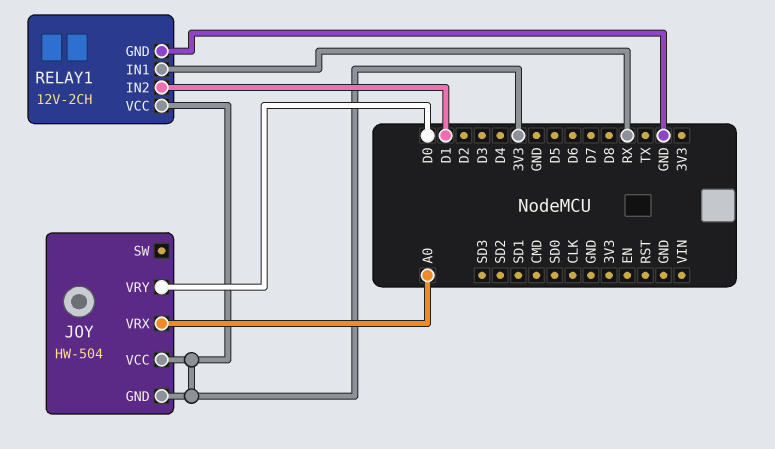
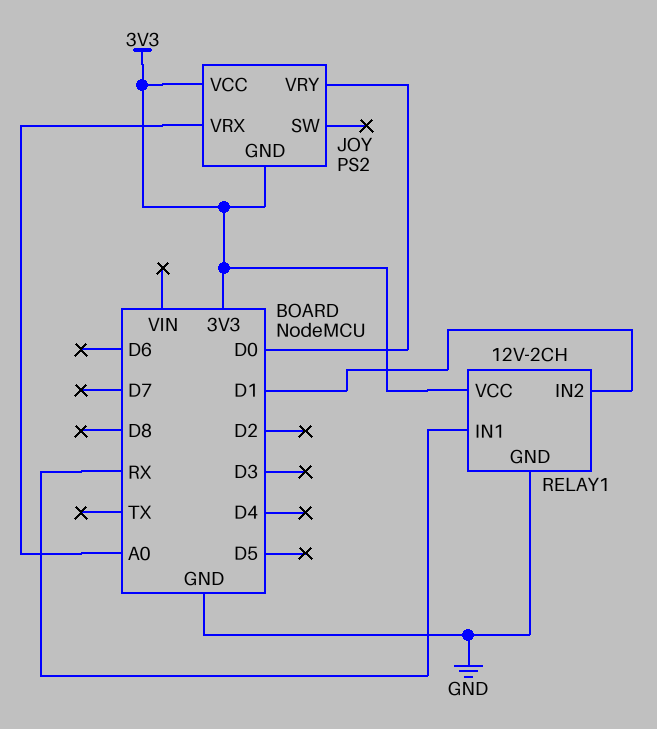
JOY: HW-504 -> PS2

